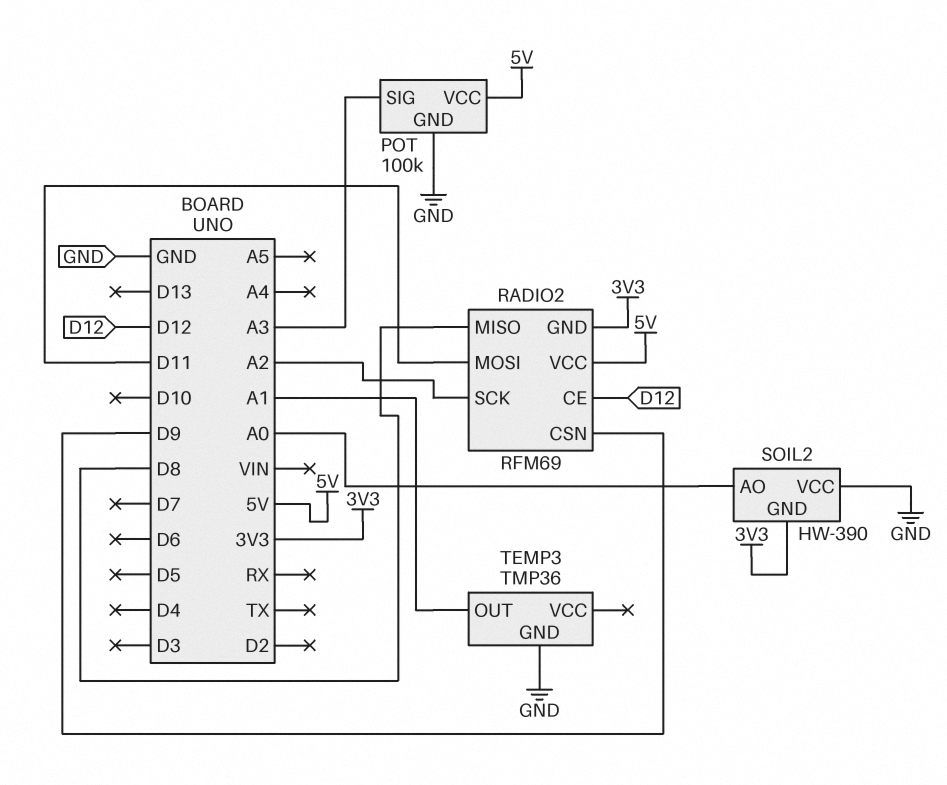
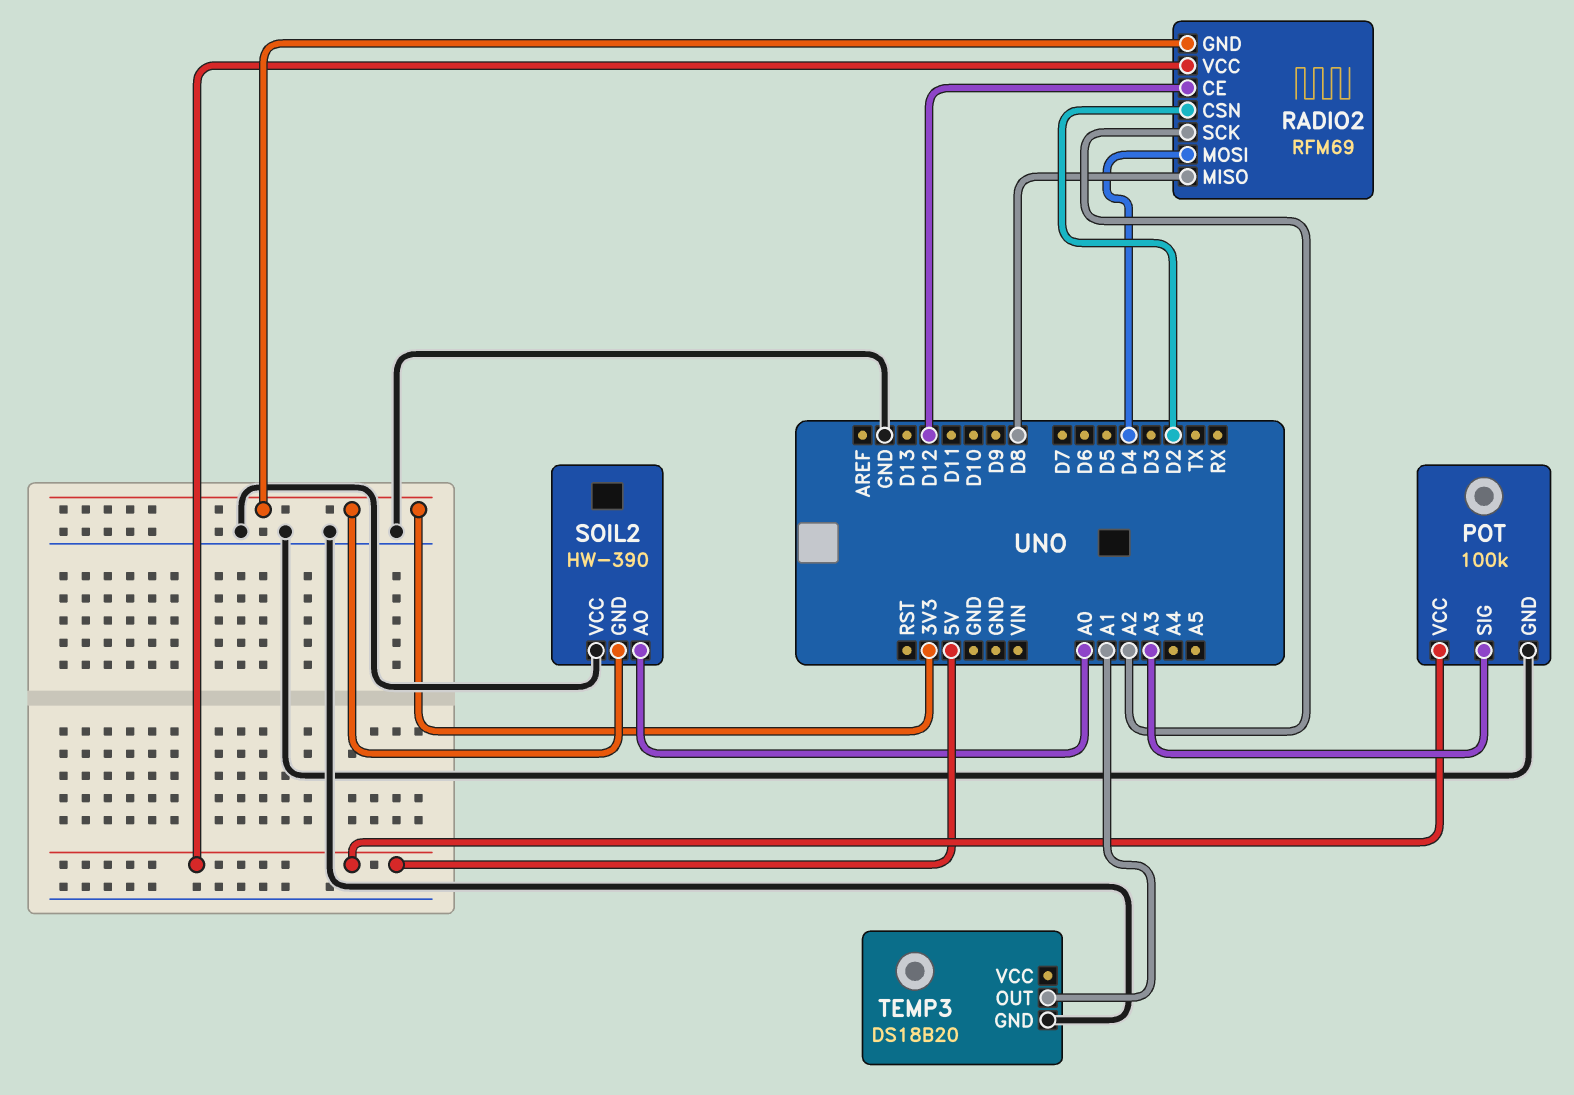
RADIO2 pin CSN: D9 -> D2
RADIO2 pin MOSI: D11 -> D4
TEMP3: TMP36 -> DS18B20

